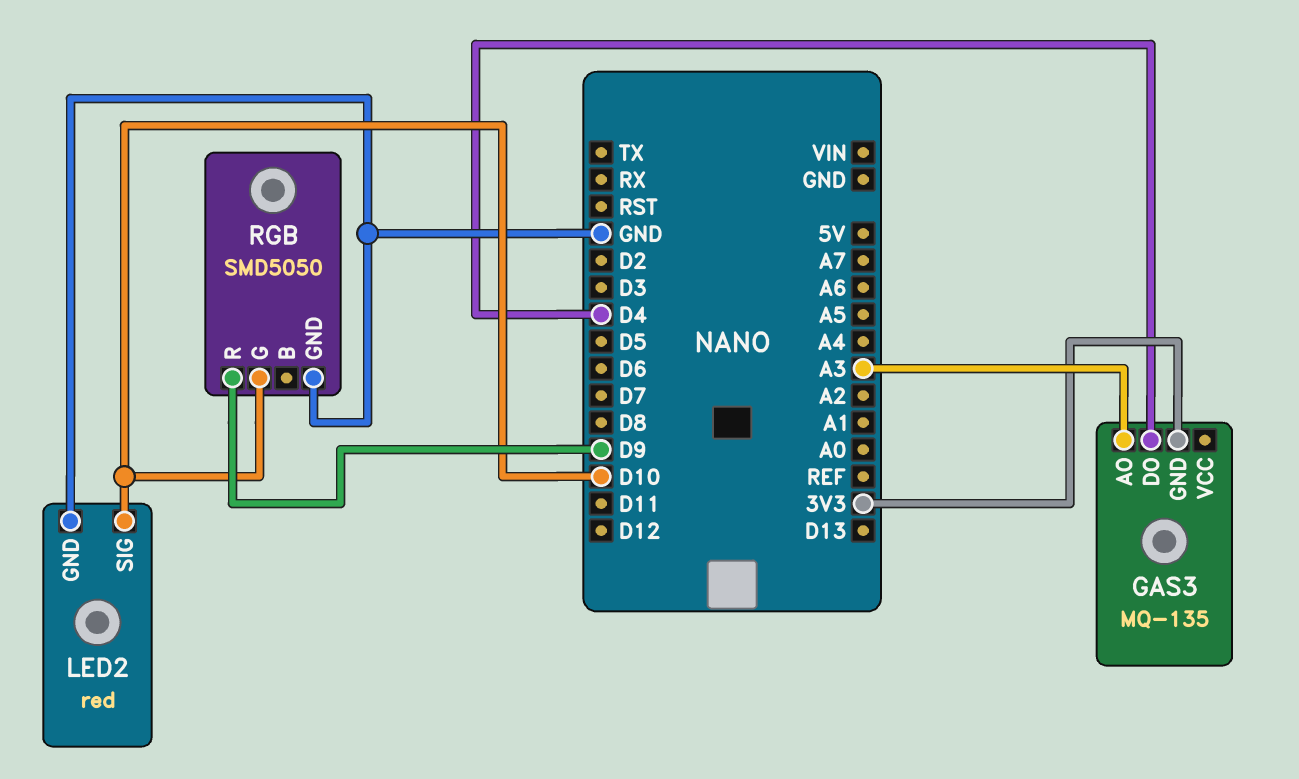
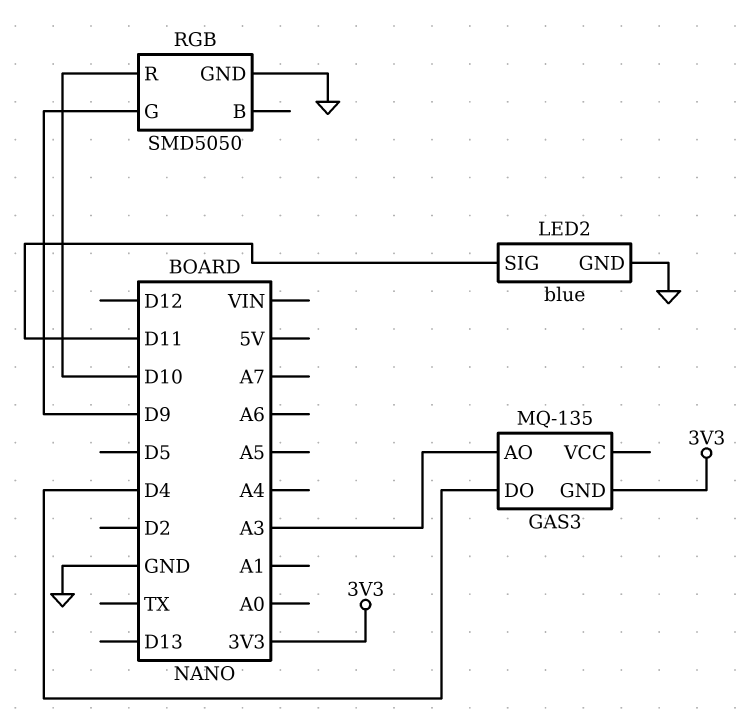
LED2: red -> blue
LED2 pin SIG: D10 -> D11
RGB pin G: D10 -> D9
RGB pin R: D9 -> D10

